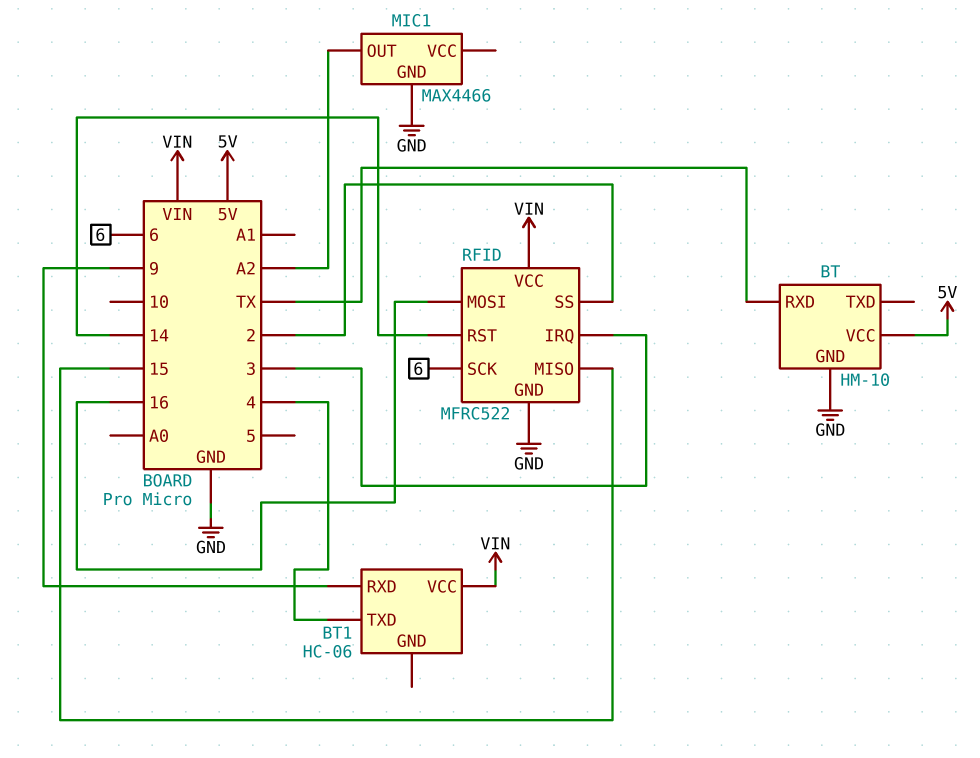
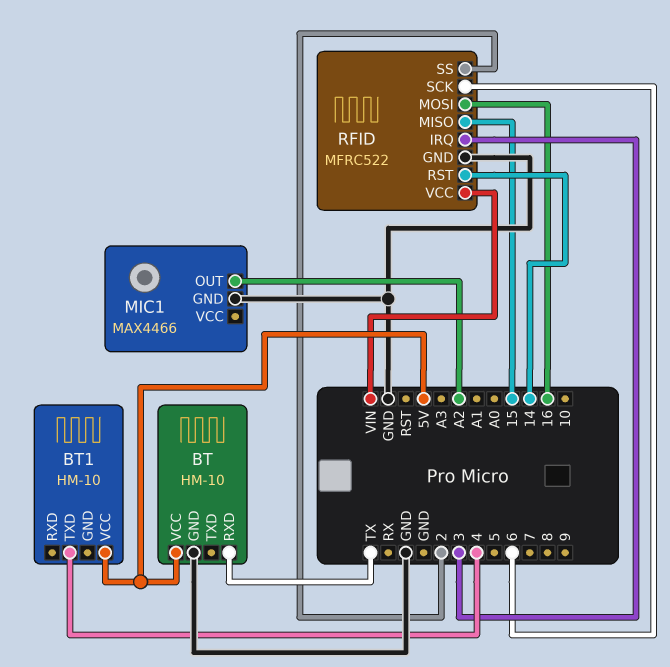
BT1: HC-06 -> HM-10
BT1 pin RXD: 9 -> none
BT1 pin VCC: VIN -> 5V

